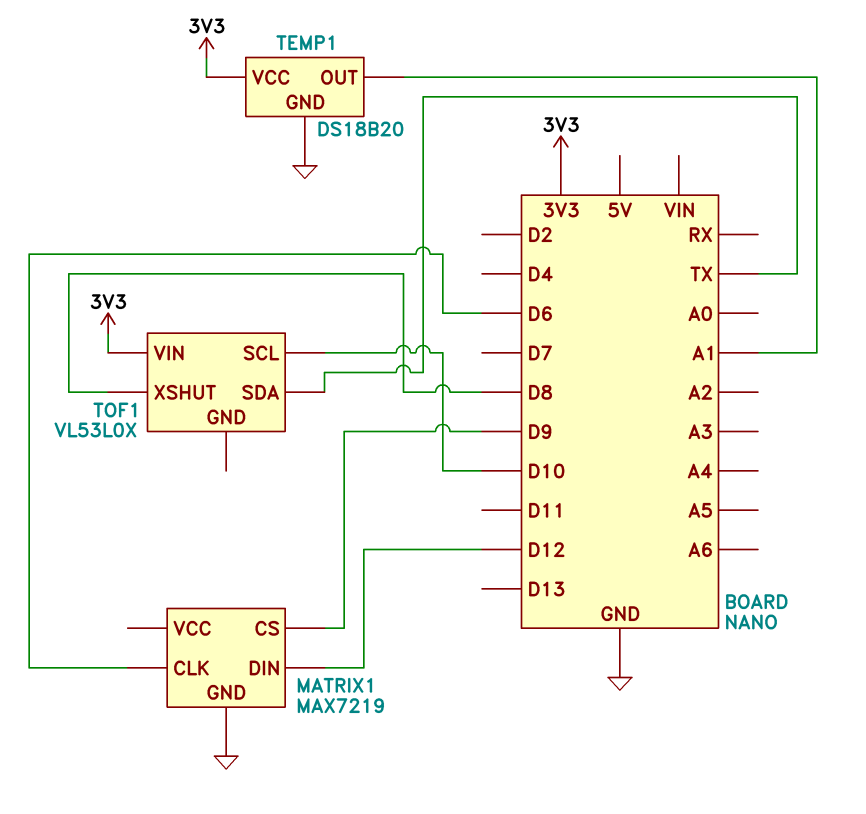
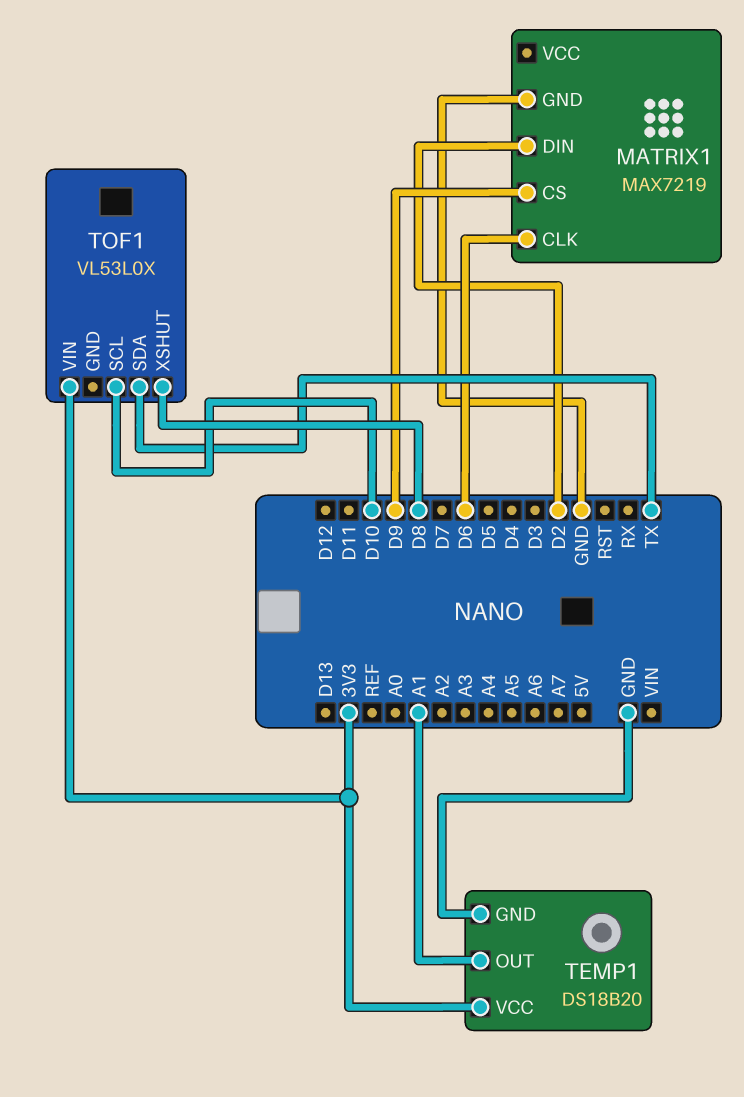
MATRIX1 pin DIN: D12 -> D2

